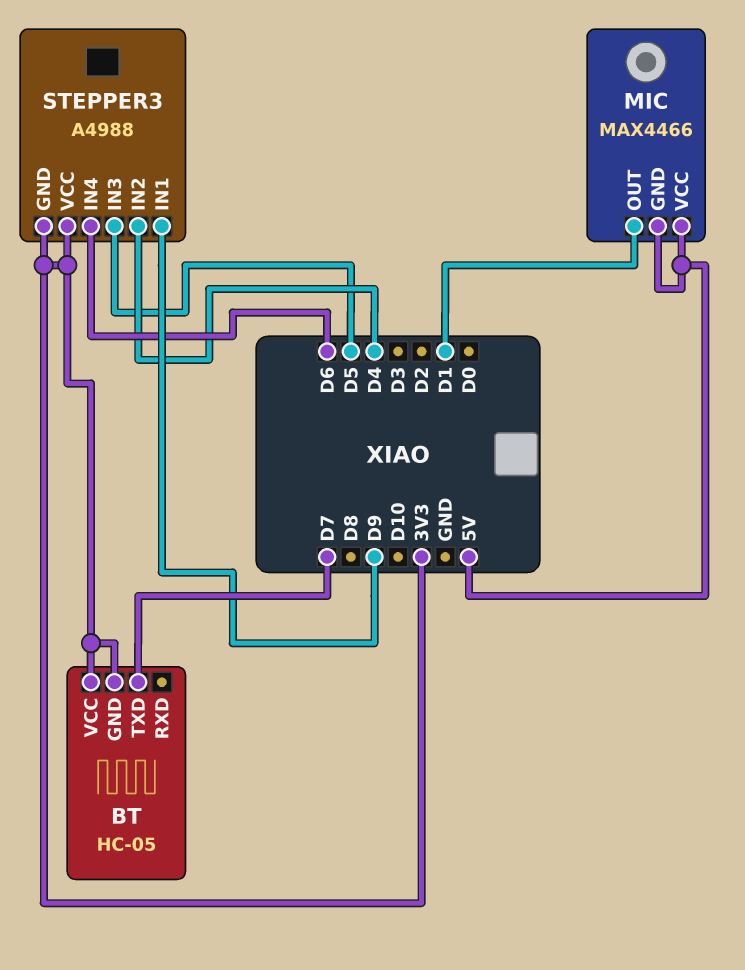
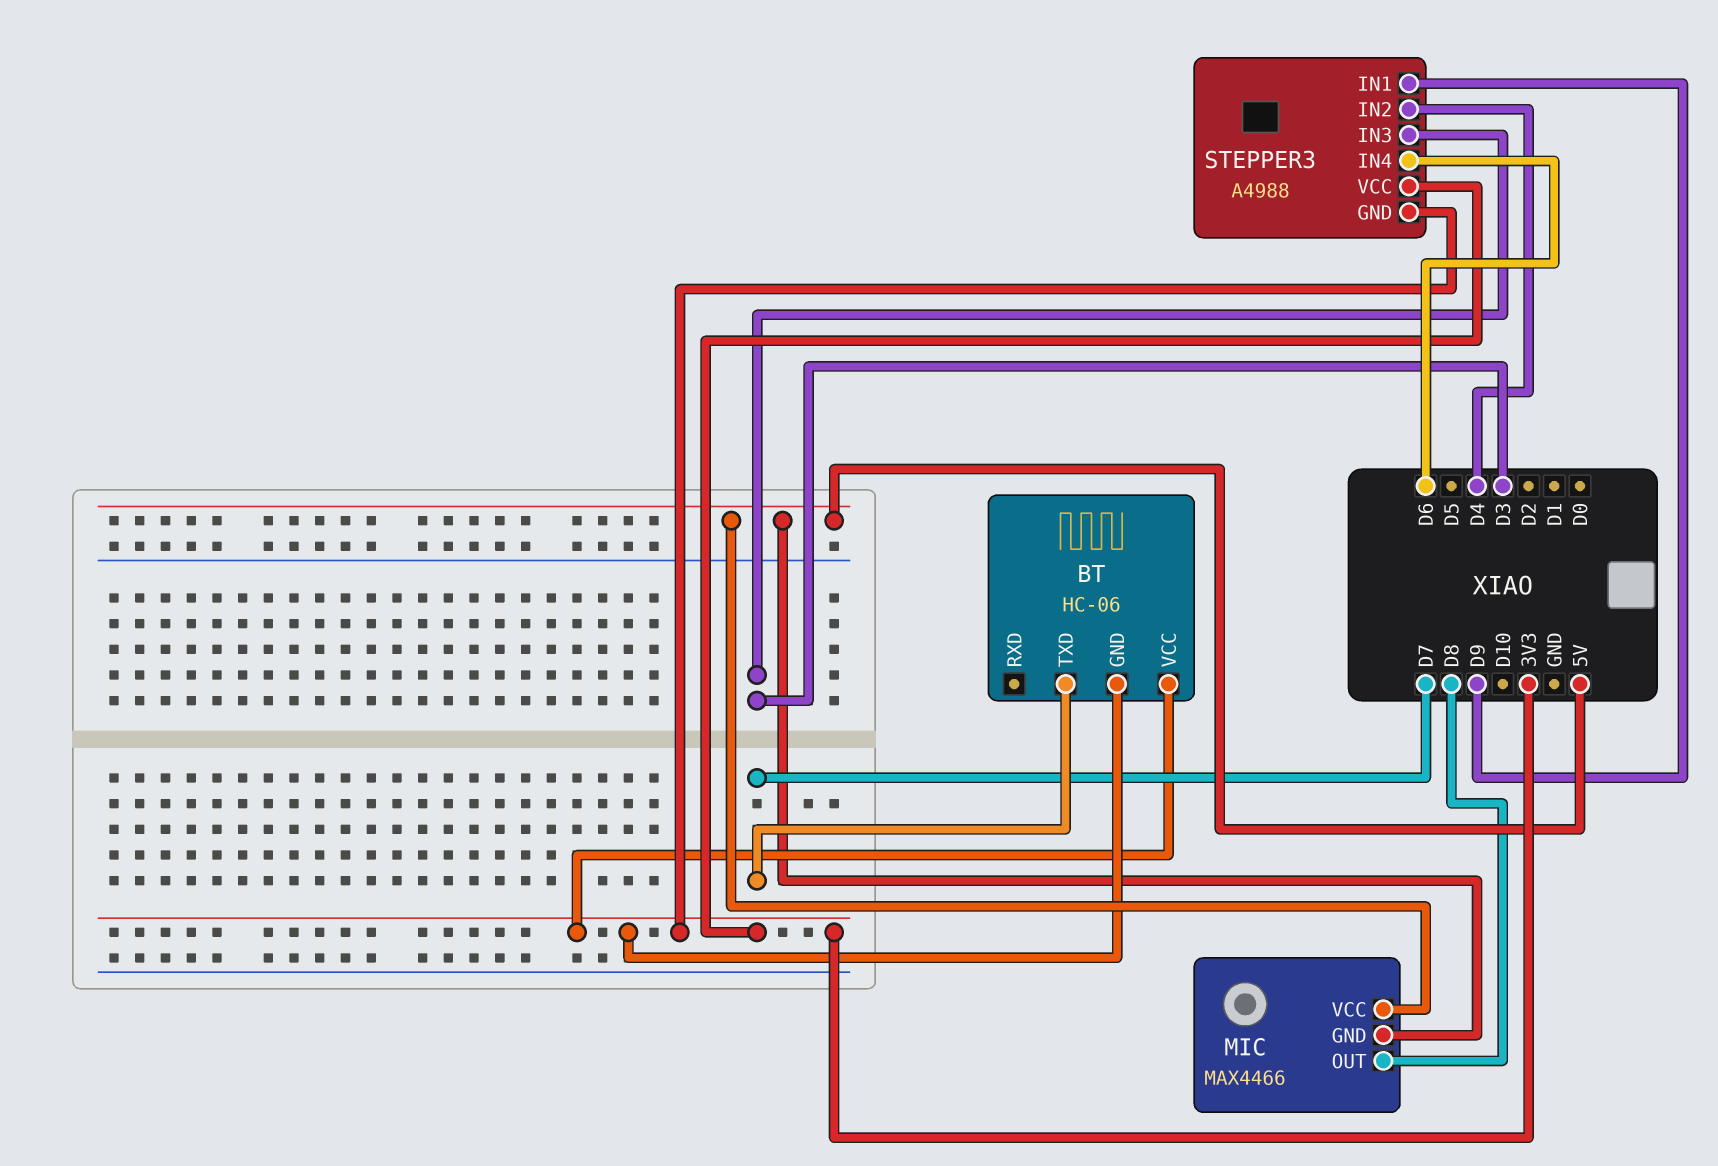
BT: HC-05 -> HC-06
MIC pin OUT: D1 -> D8
STEPPER3 pin IN3: D5 -> D3

